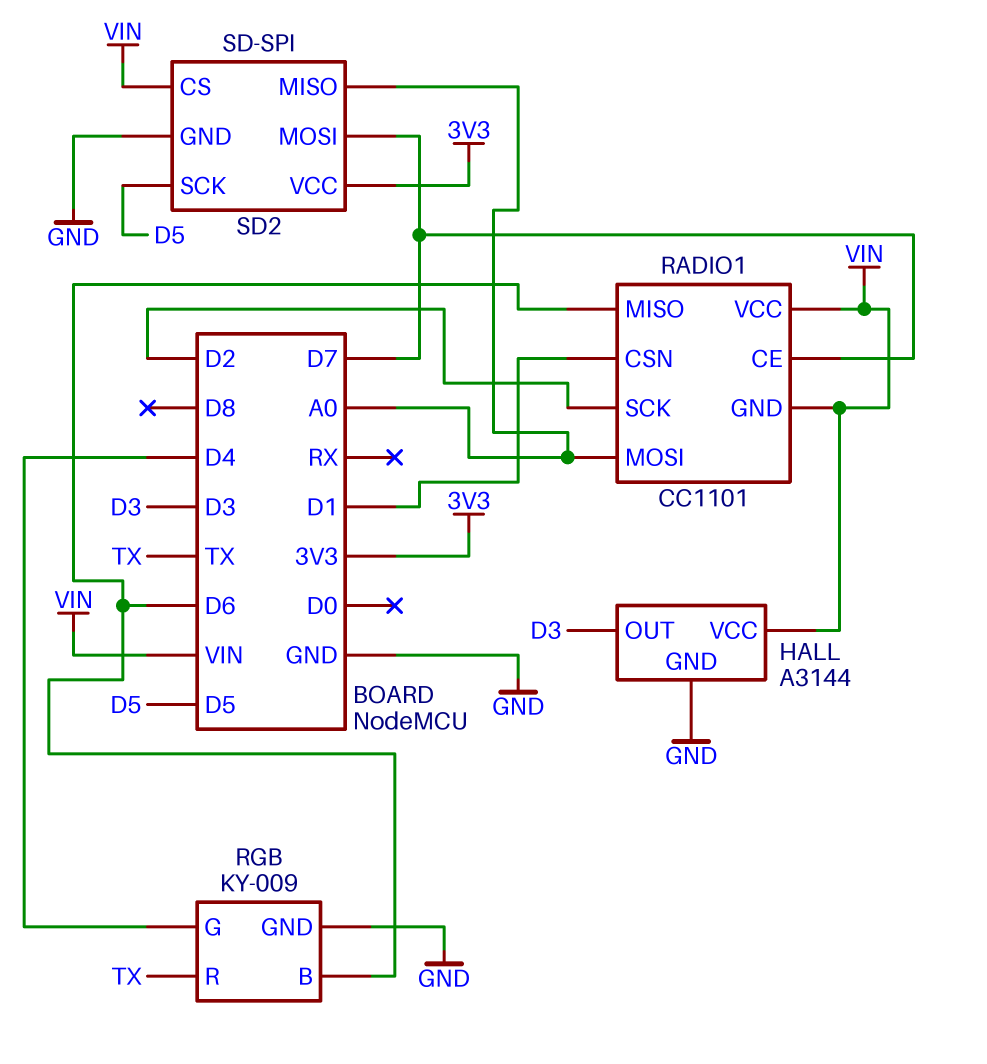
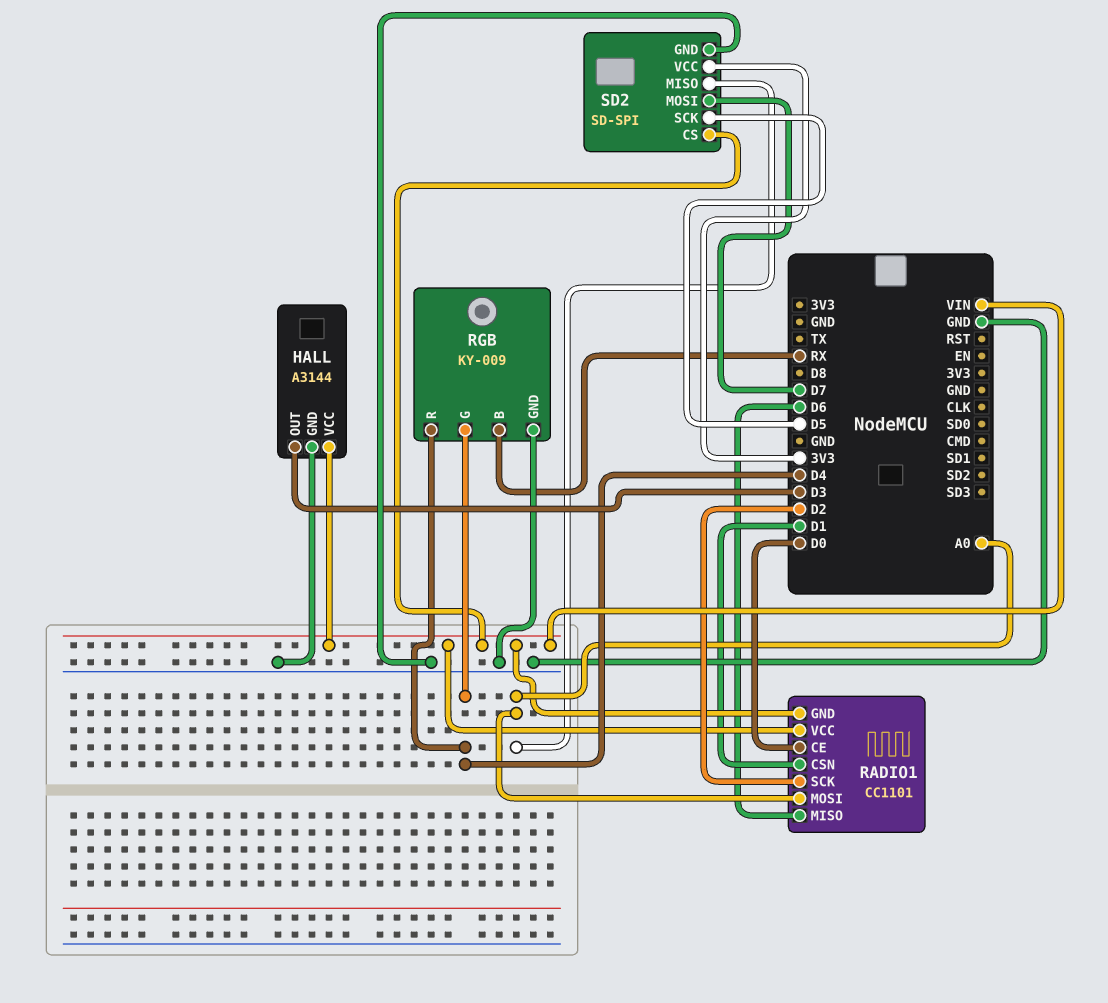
RADIO1 pin CE: D7 -> D0
RGB pin B: D6 -> RX
RGB pin R: TX -> D4

